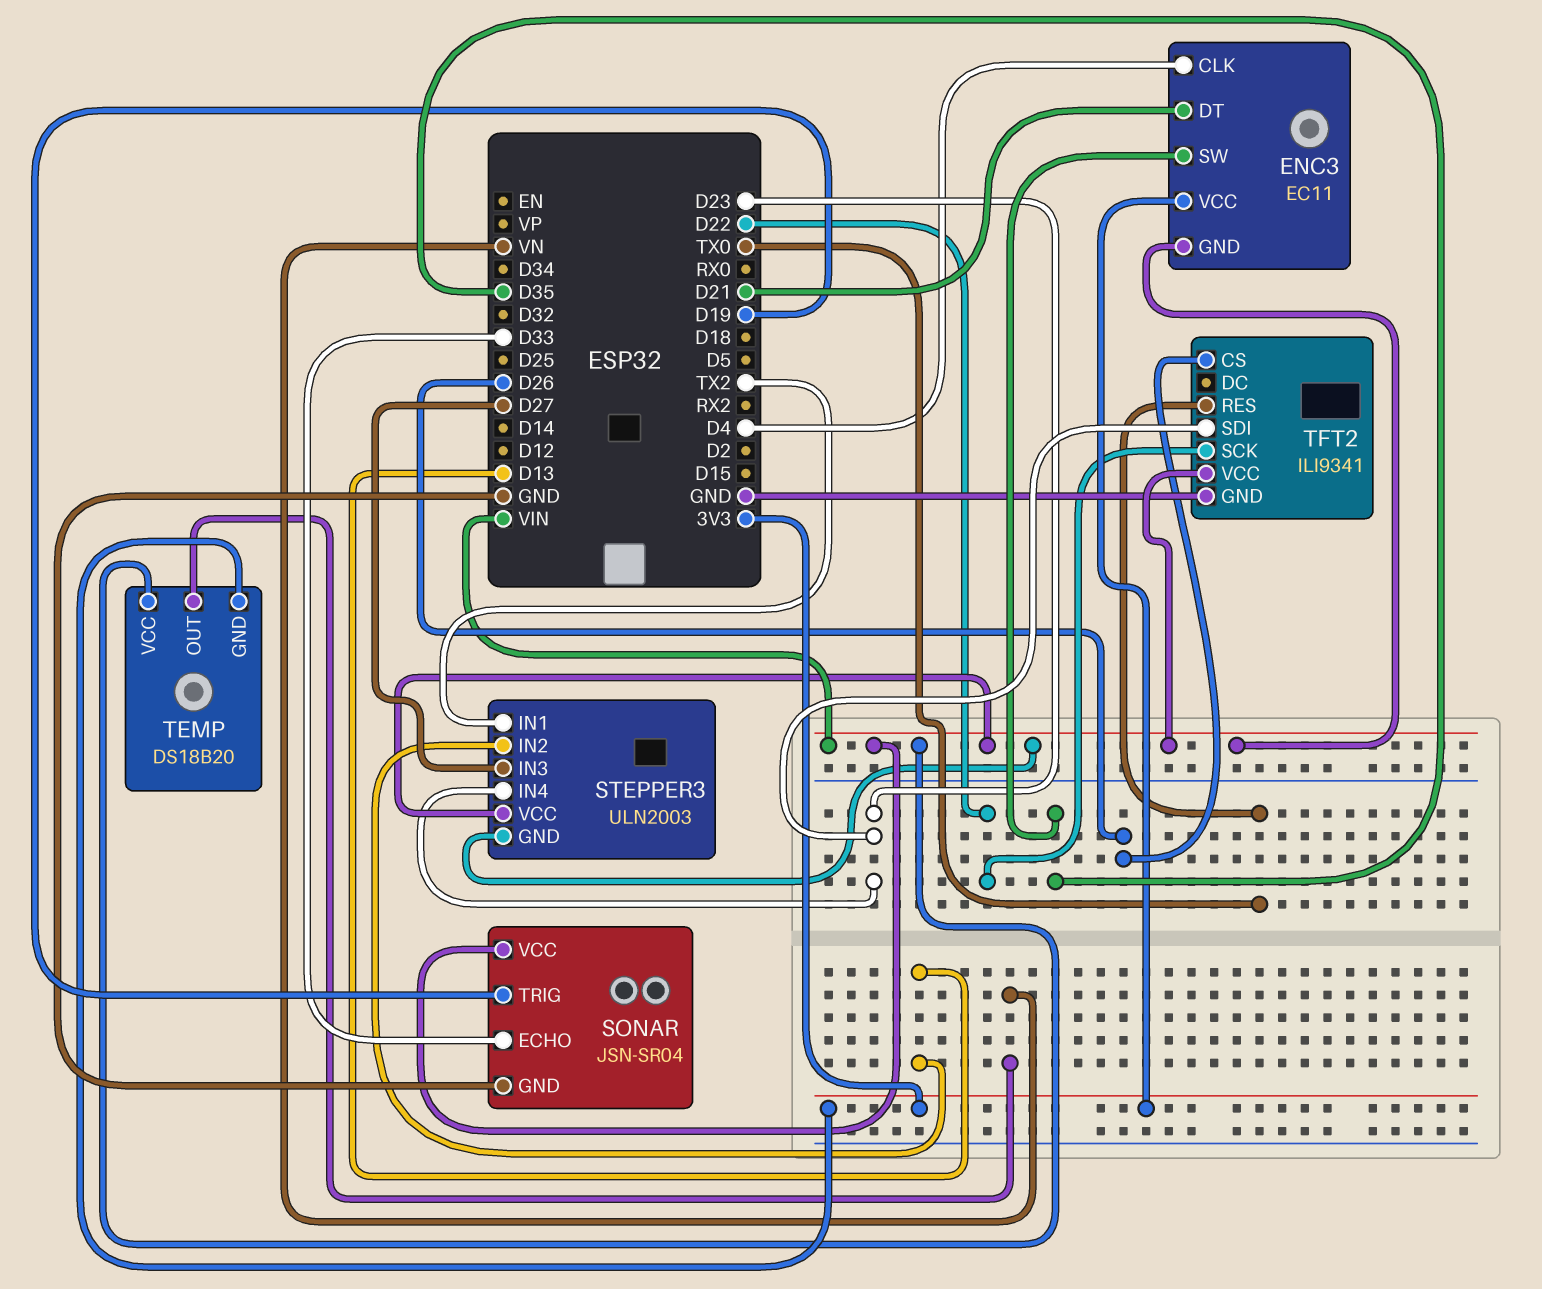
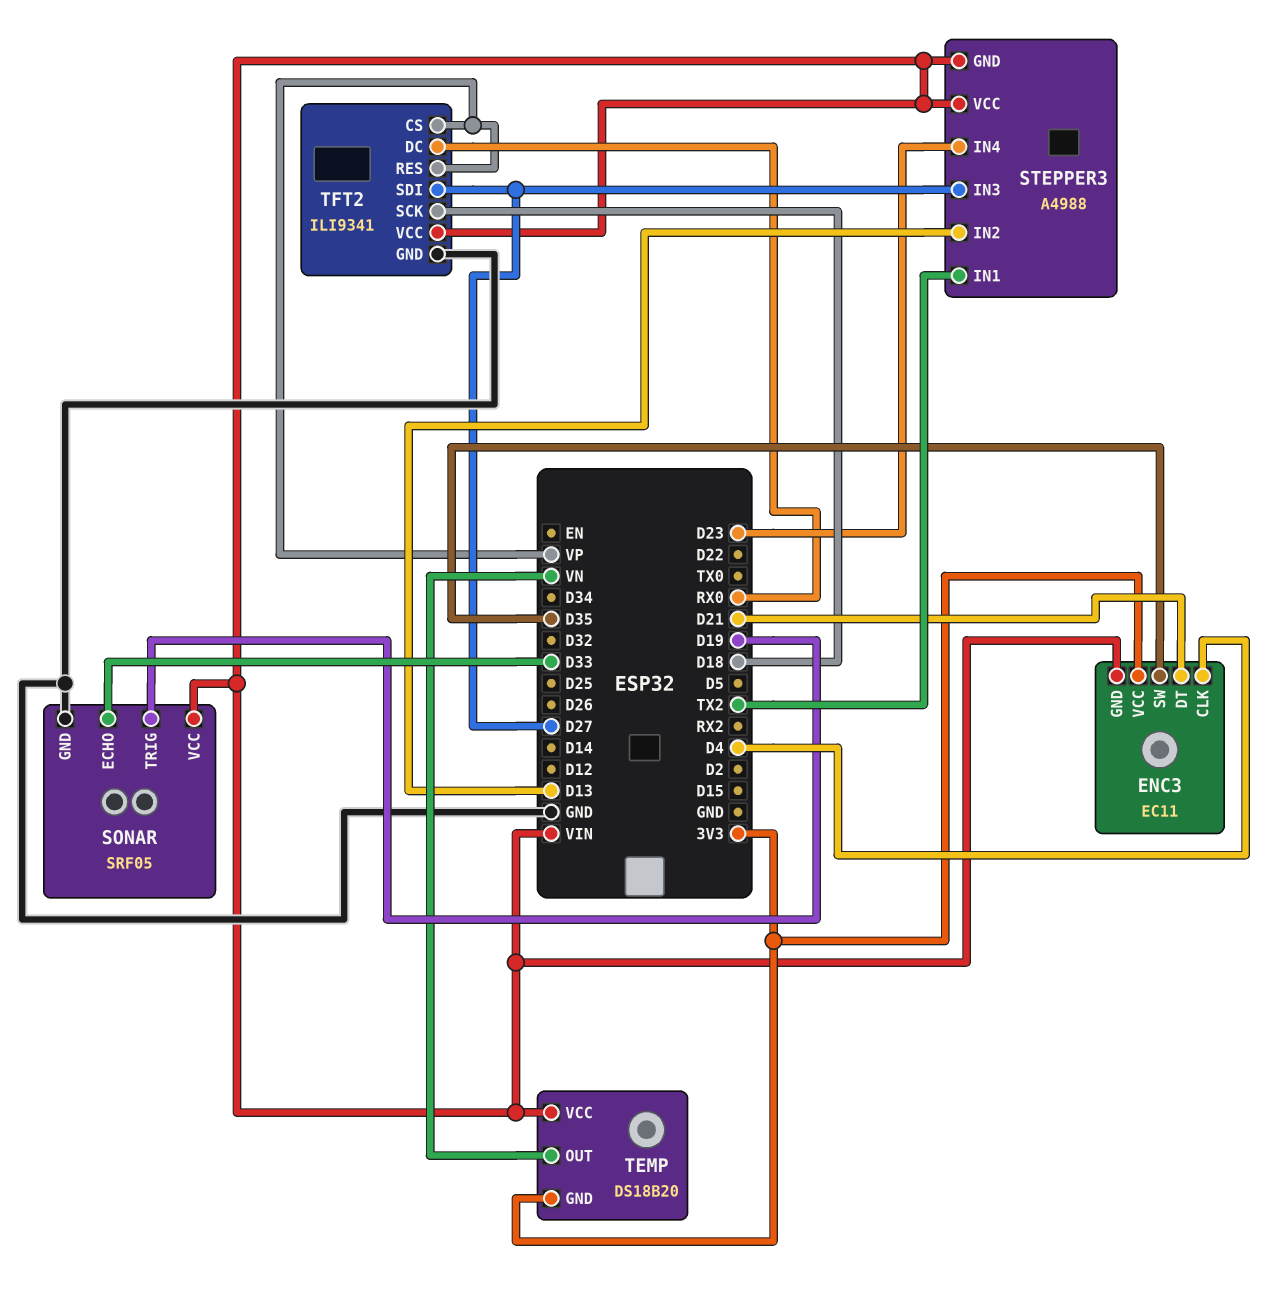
SONAR: JSN-SR04 -> SRF05
STEPPER3: ULN2003 -> A4988
TFT2 pin CS: D26 -> VP
TFT2 pin DC: none -> RX0
TFT2 pin RES: TX0 -> VP
TFT2 pin SCK: D22 -> D18
TFT2 pin SDI: D23 -> D27

